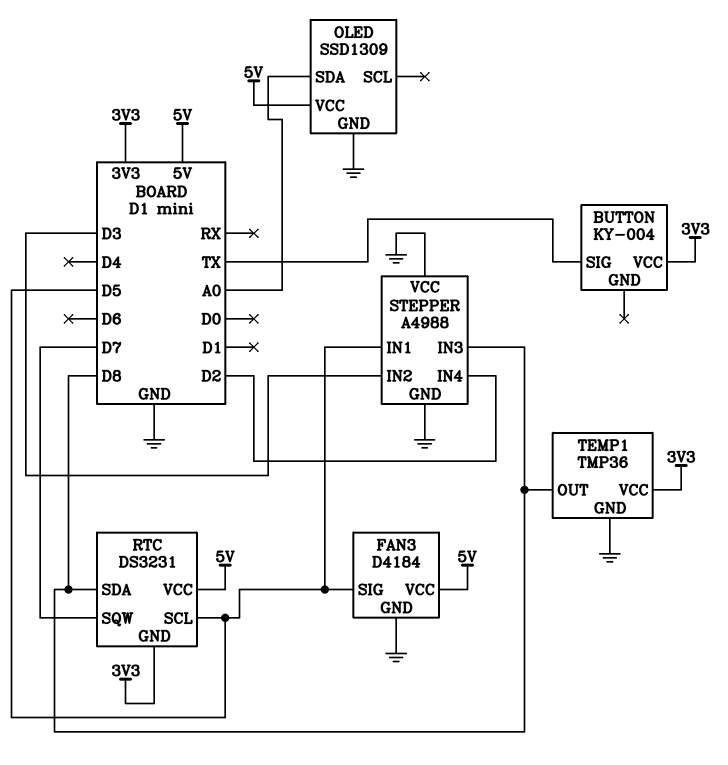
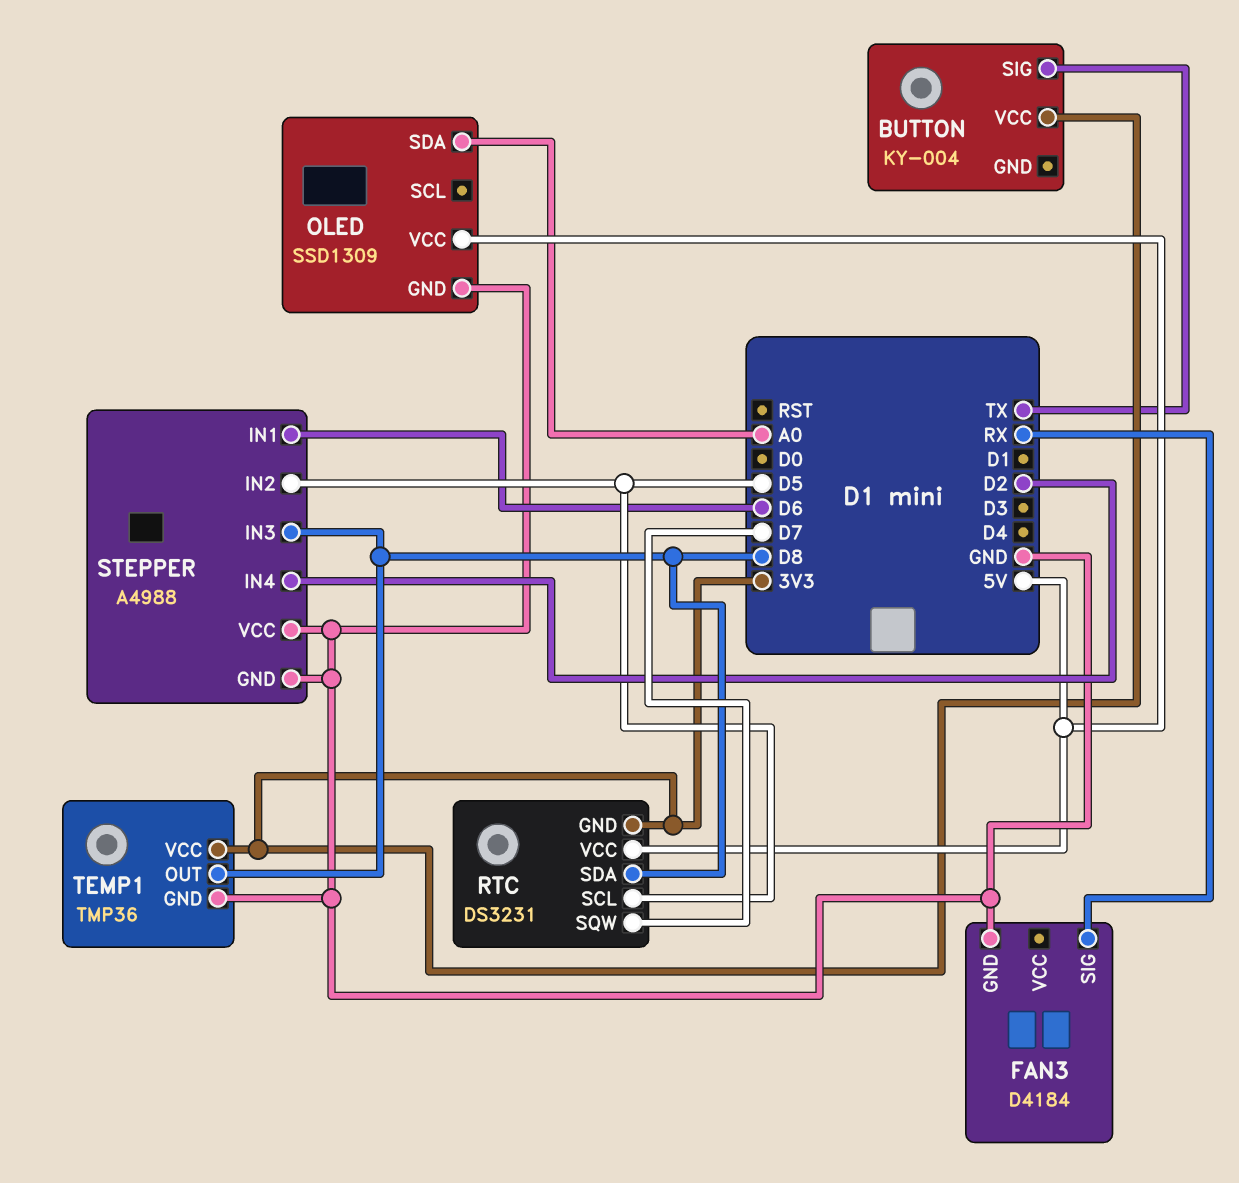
FAN3 pin SIG: D5 -> RX
FAN3 pin VCC: 5V -> none
STEPPER pin IN1: D5 -> D6
STEPPER pin IN2: D3 -> D5

